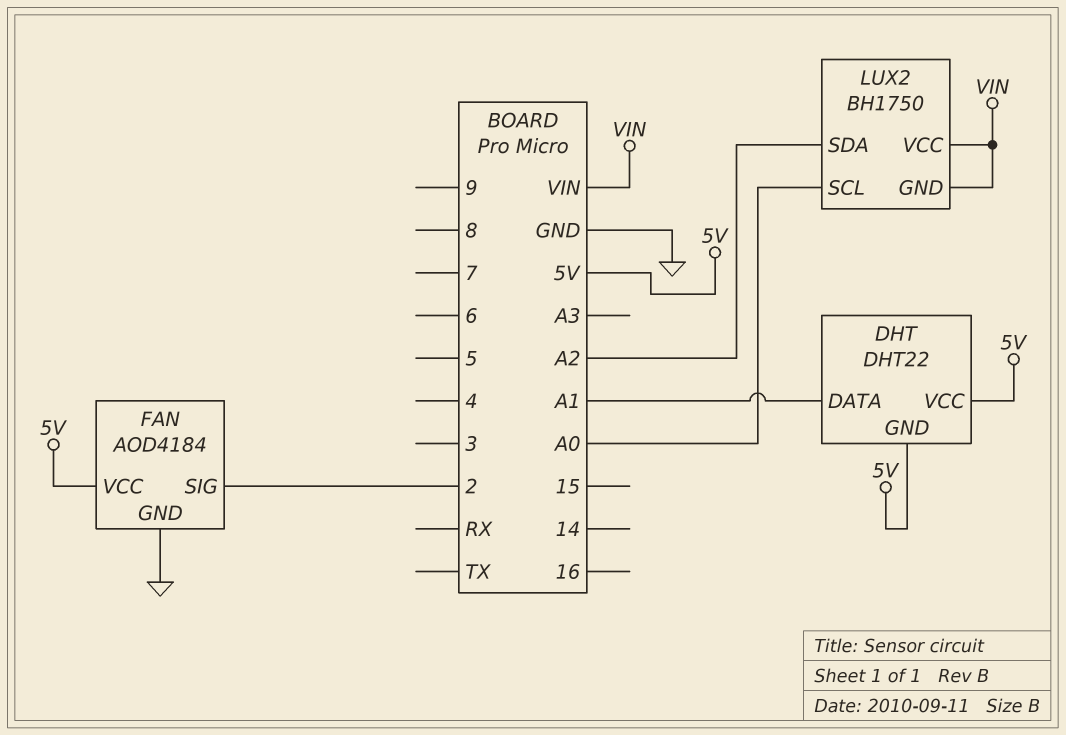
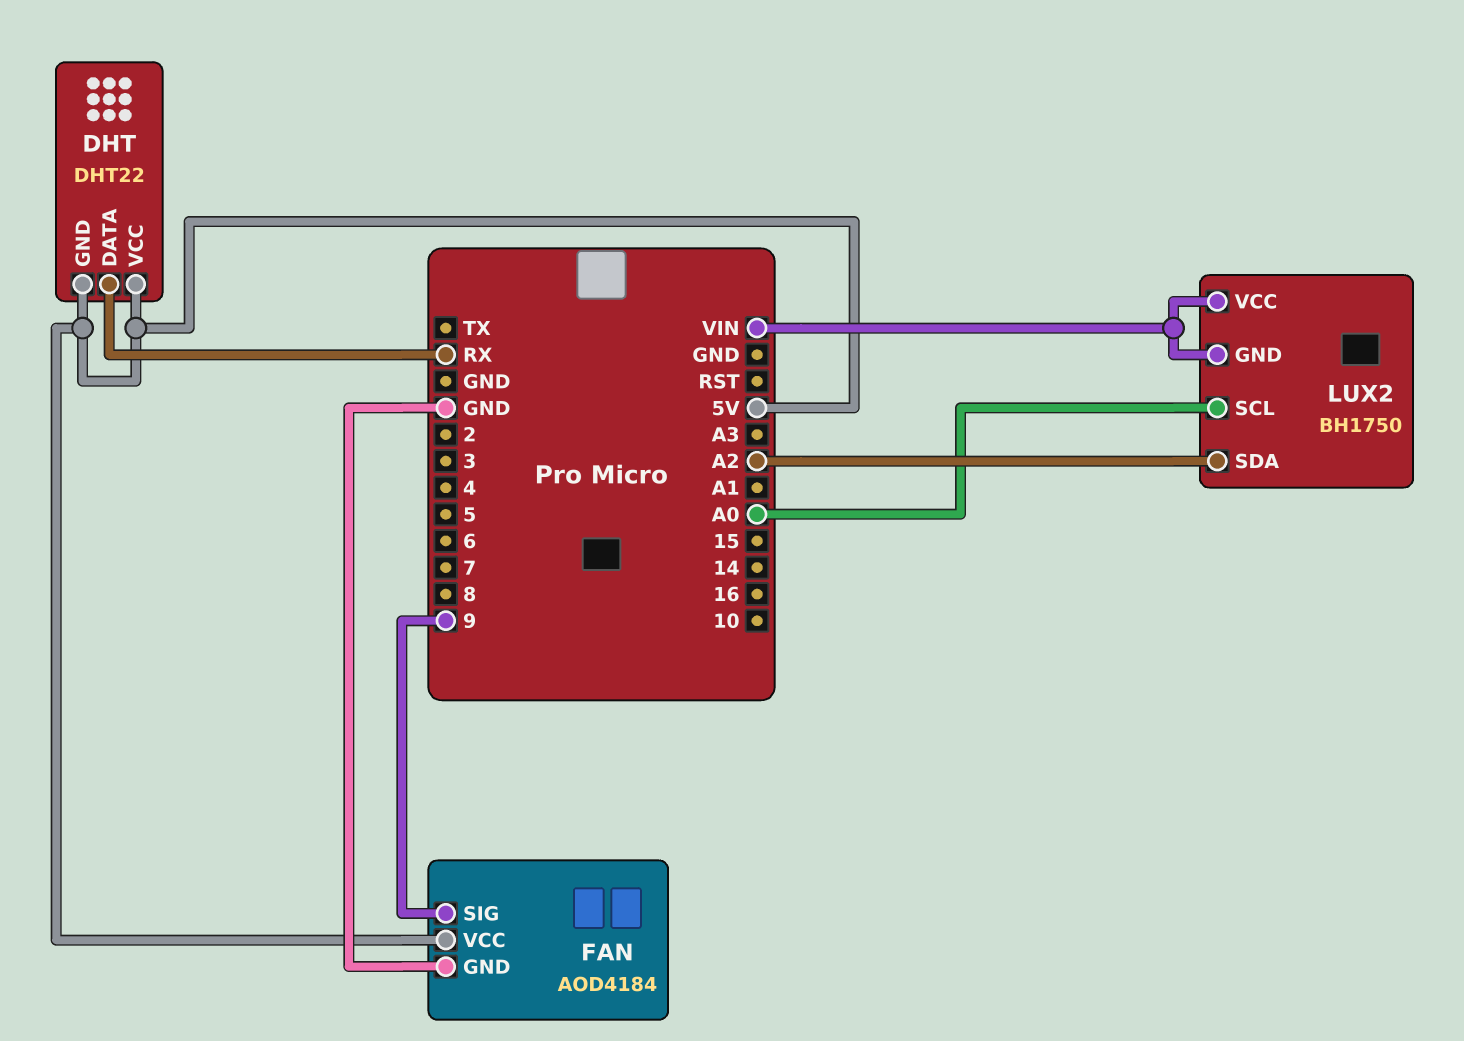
DHT pin DATA: A1 -> RX
FAN pin SIG: 2 -> 9

